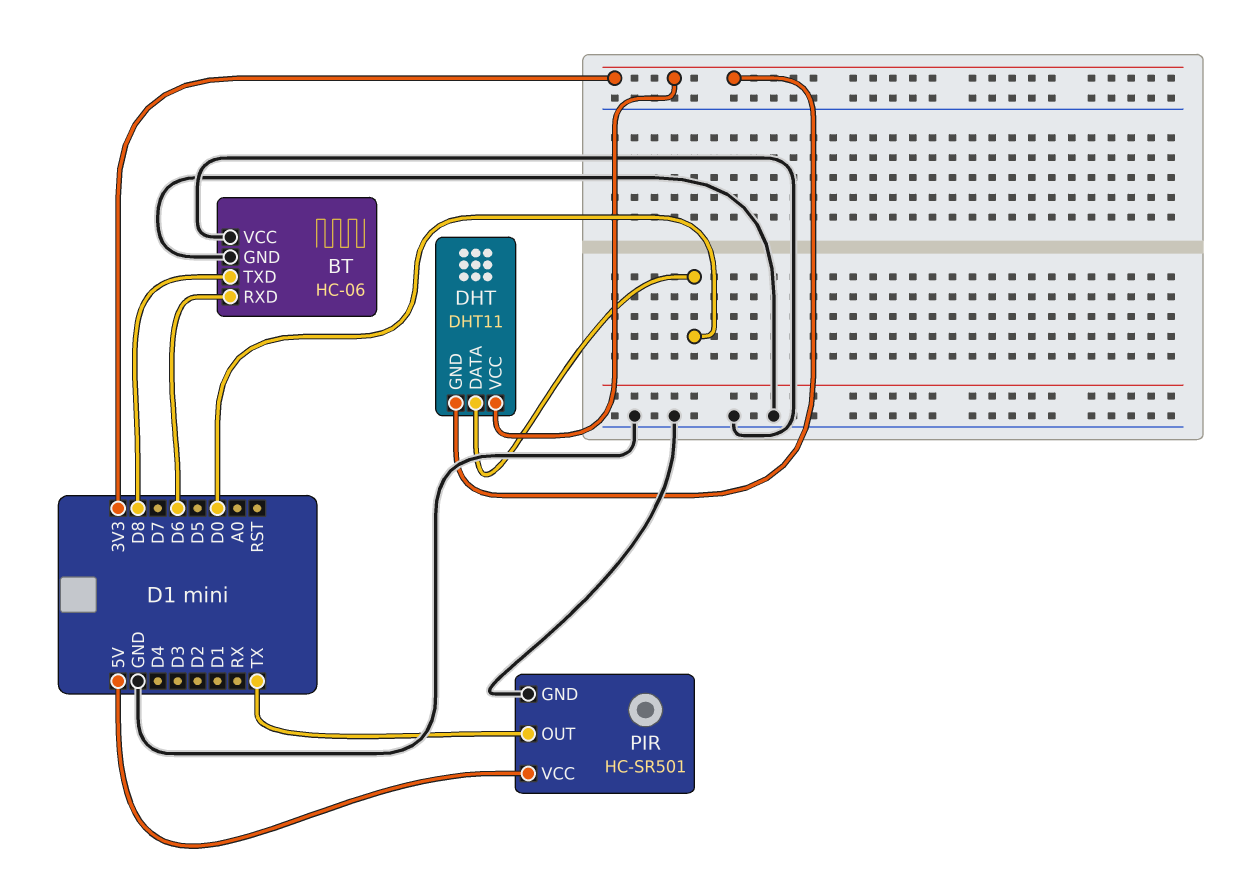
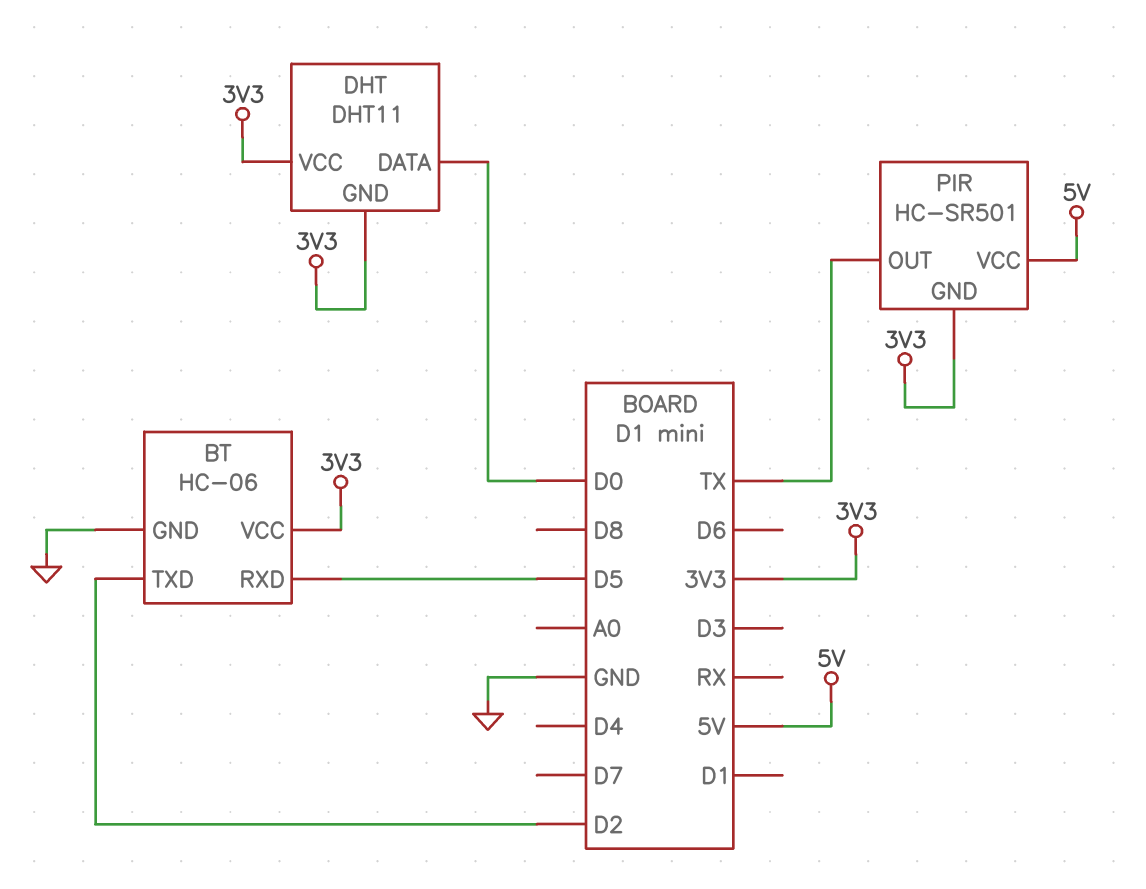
BT pin RXD: D6 -> D5
BT pin TXD: D8 -> D2
BT pin VCC: GND -> 3V3
PIR pin GND: GND -> 3V3

